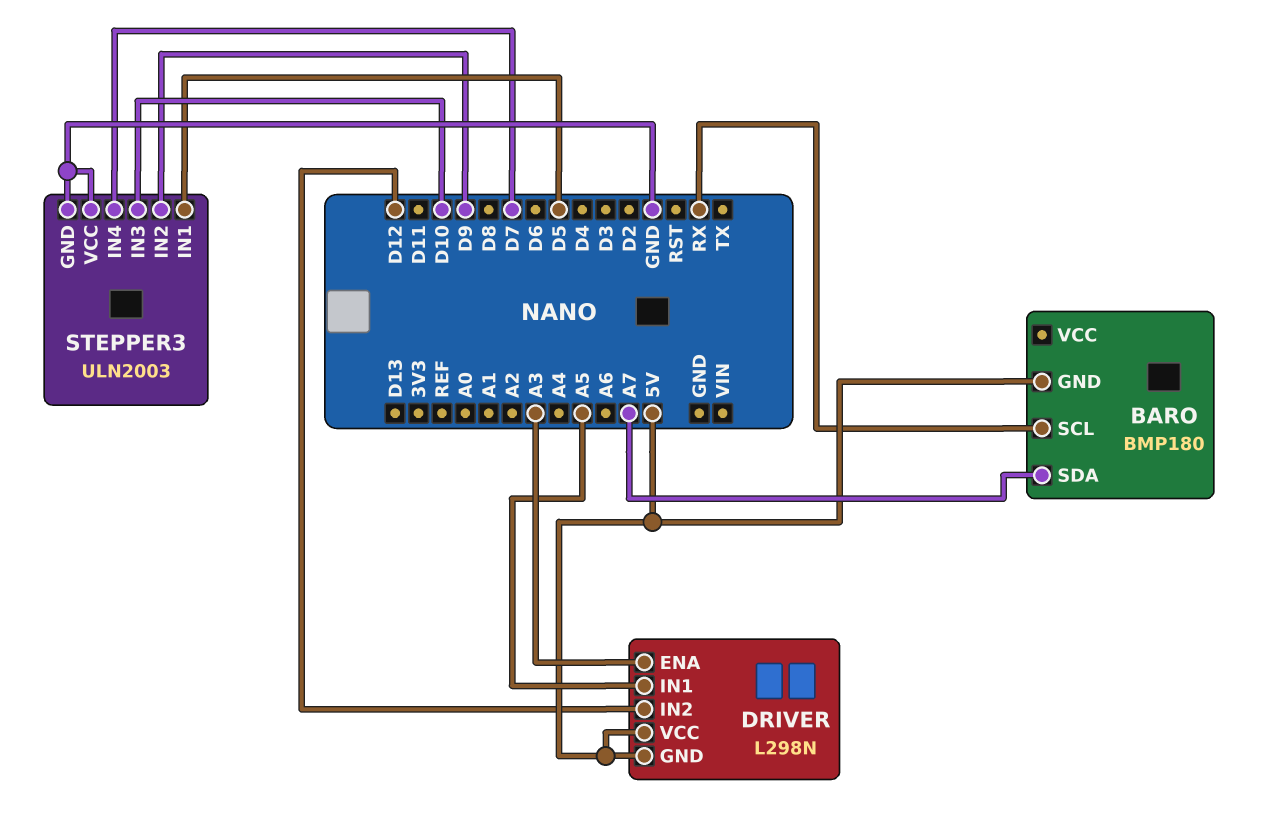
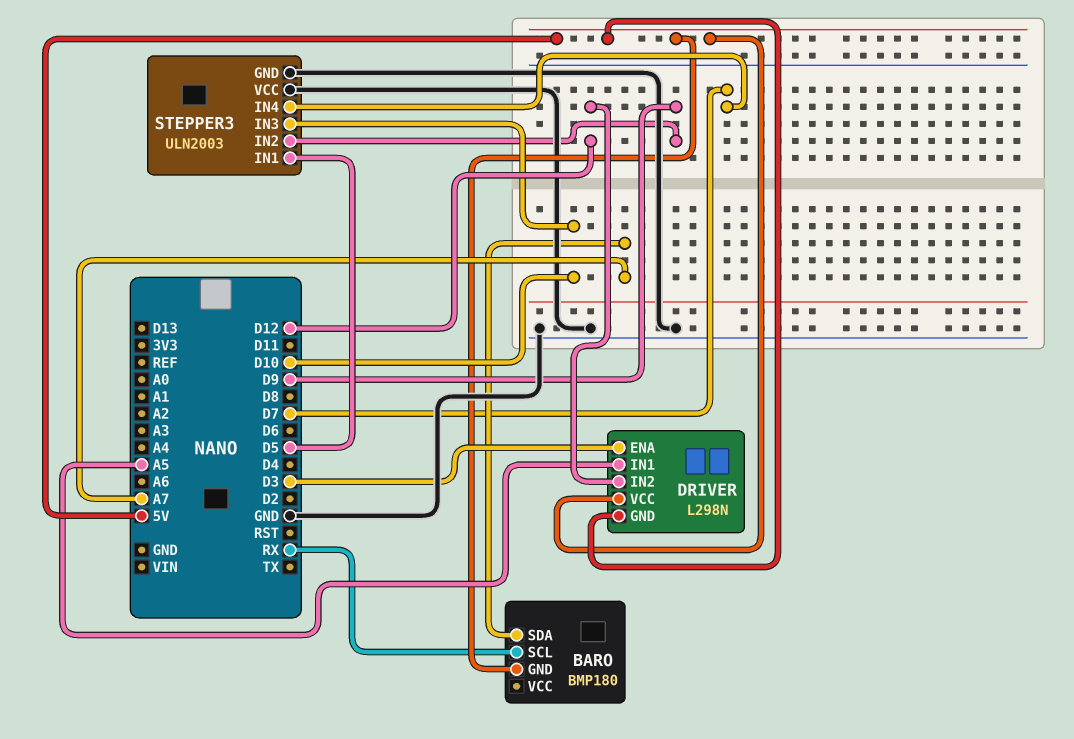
DRIVER pin ENA: A3 -> D3

